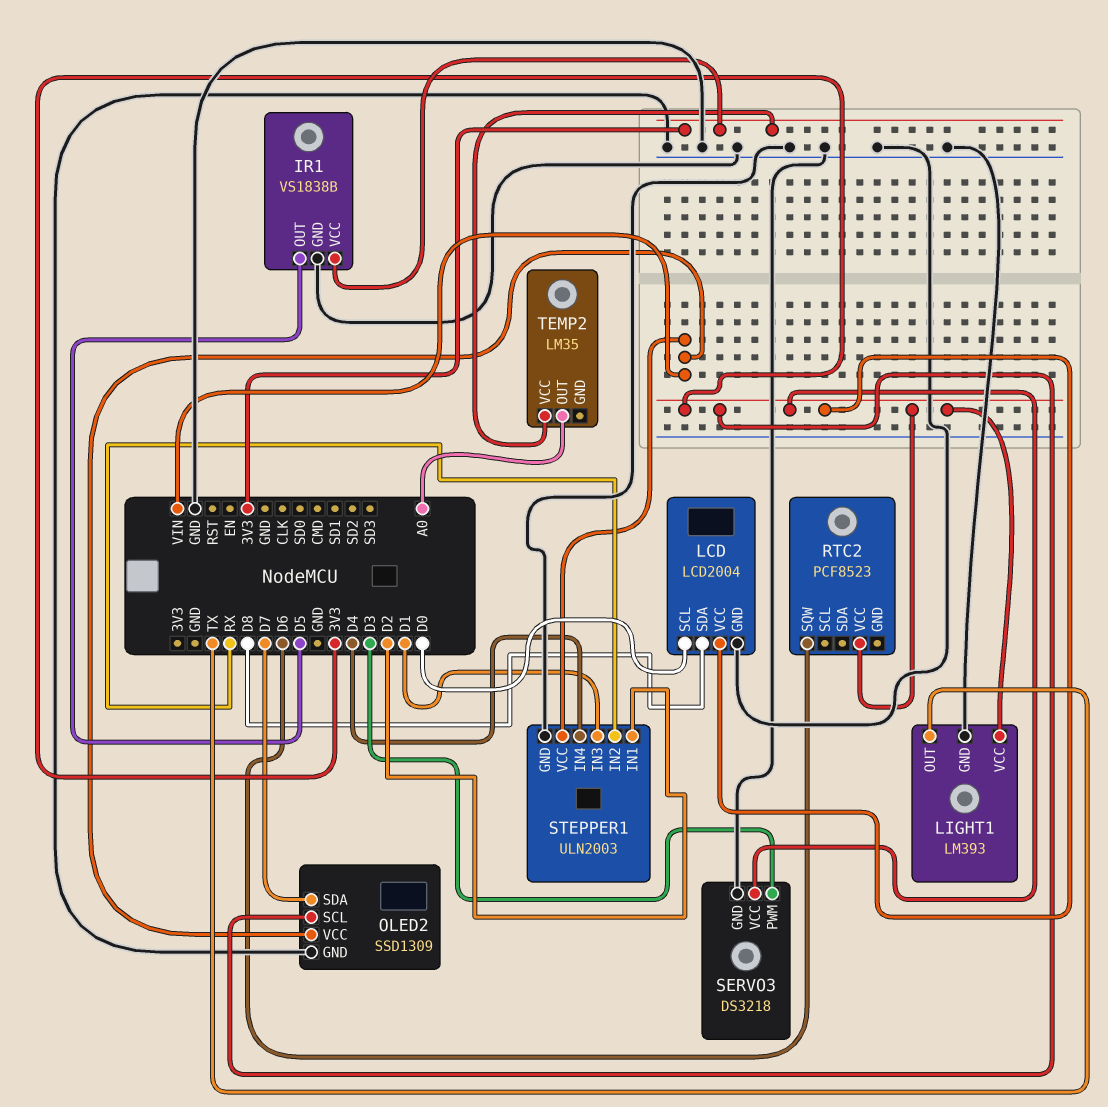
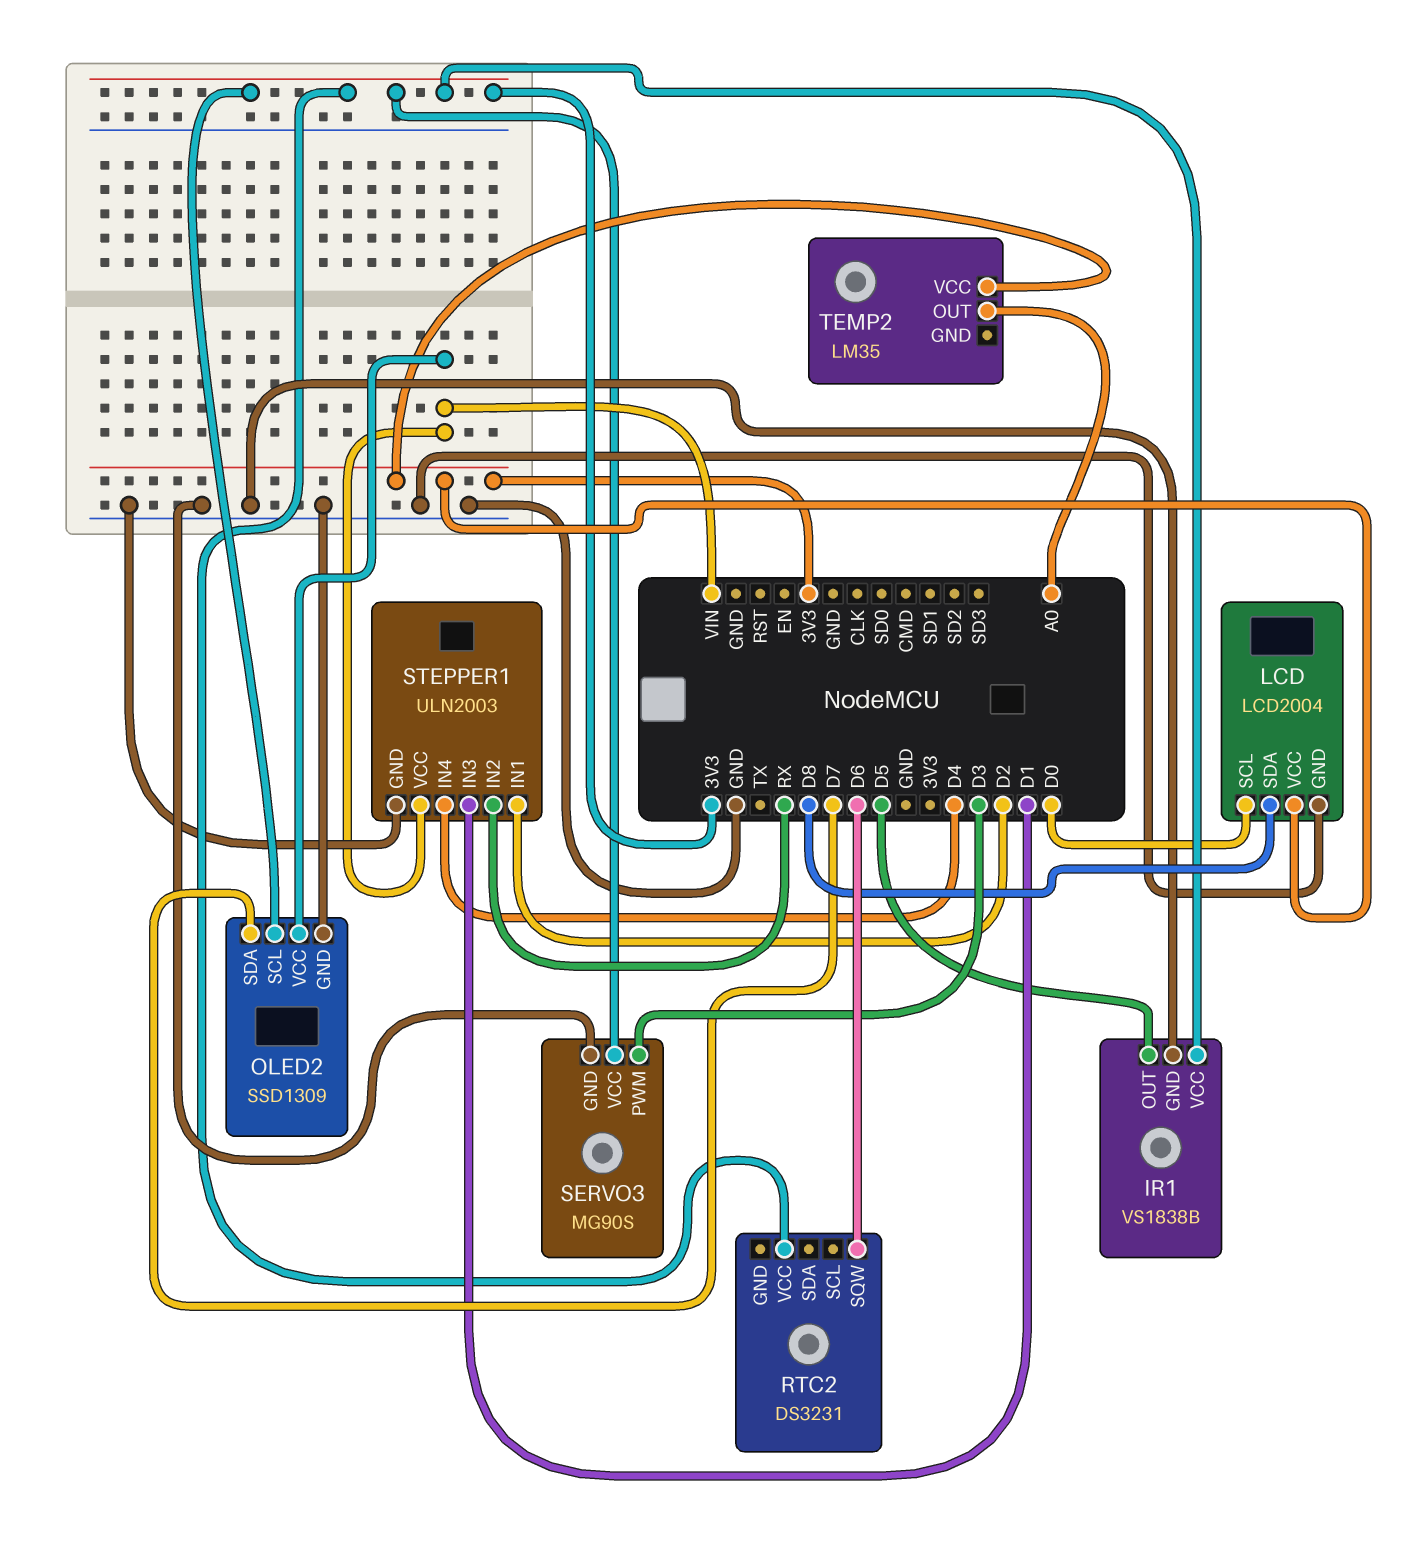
LIGHT1: LM393 -> none
LIGHT1 pin GND: GND -> none
LIGHT1 pin OUT: TX -> none
LIGHT1 pin VCC: 3V3 -> none
RTC2: PCF8523 -> DS3231
SERVO3: DS3218 -> MG90S

